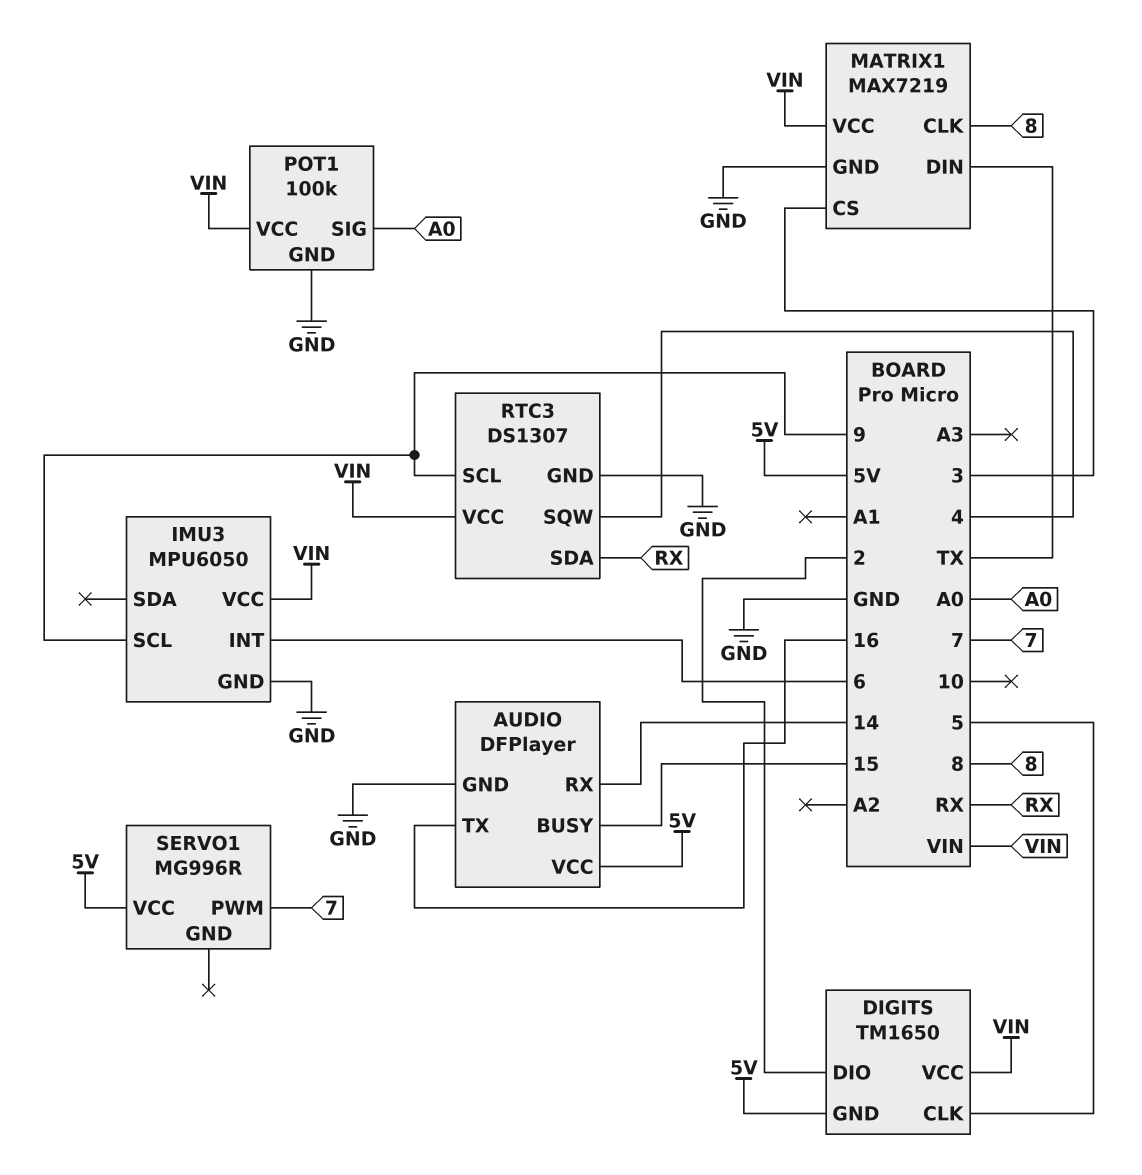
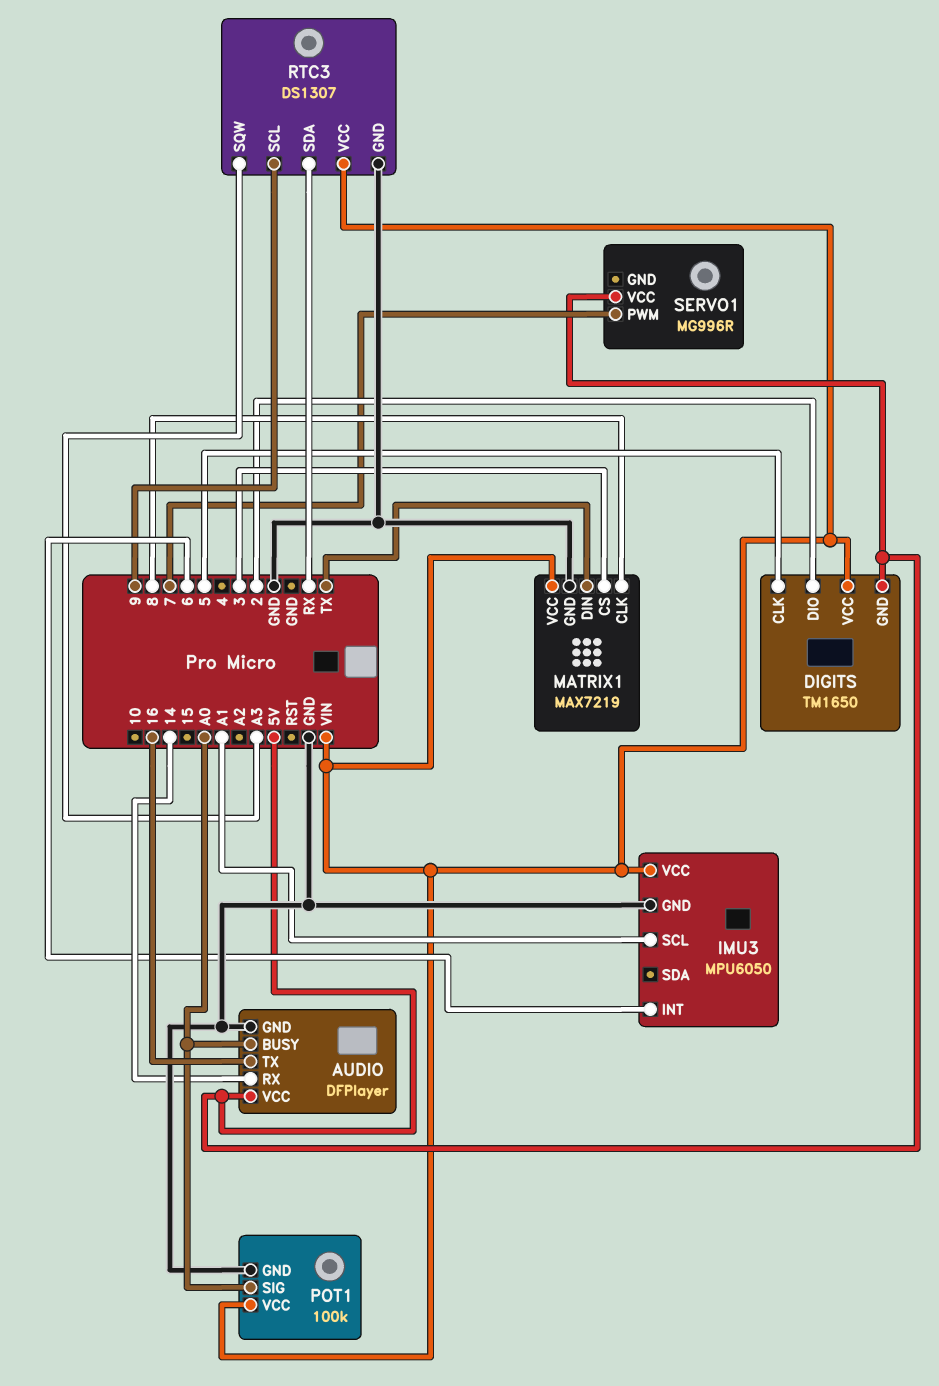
AUDIO pin BUSY: 15 -> A0
IMU3 pin SCL: 9 -> A1
RTC3 pin SQW: 4 -> A3

